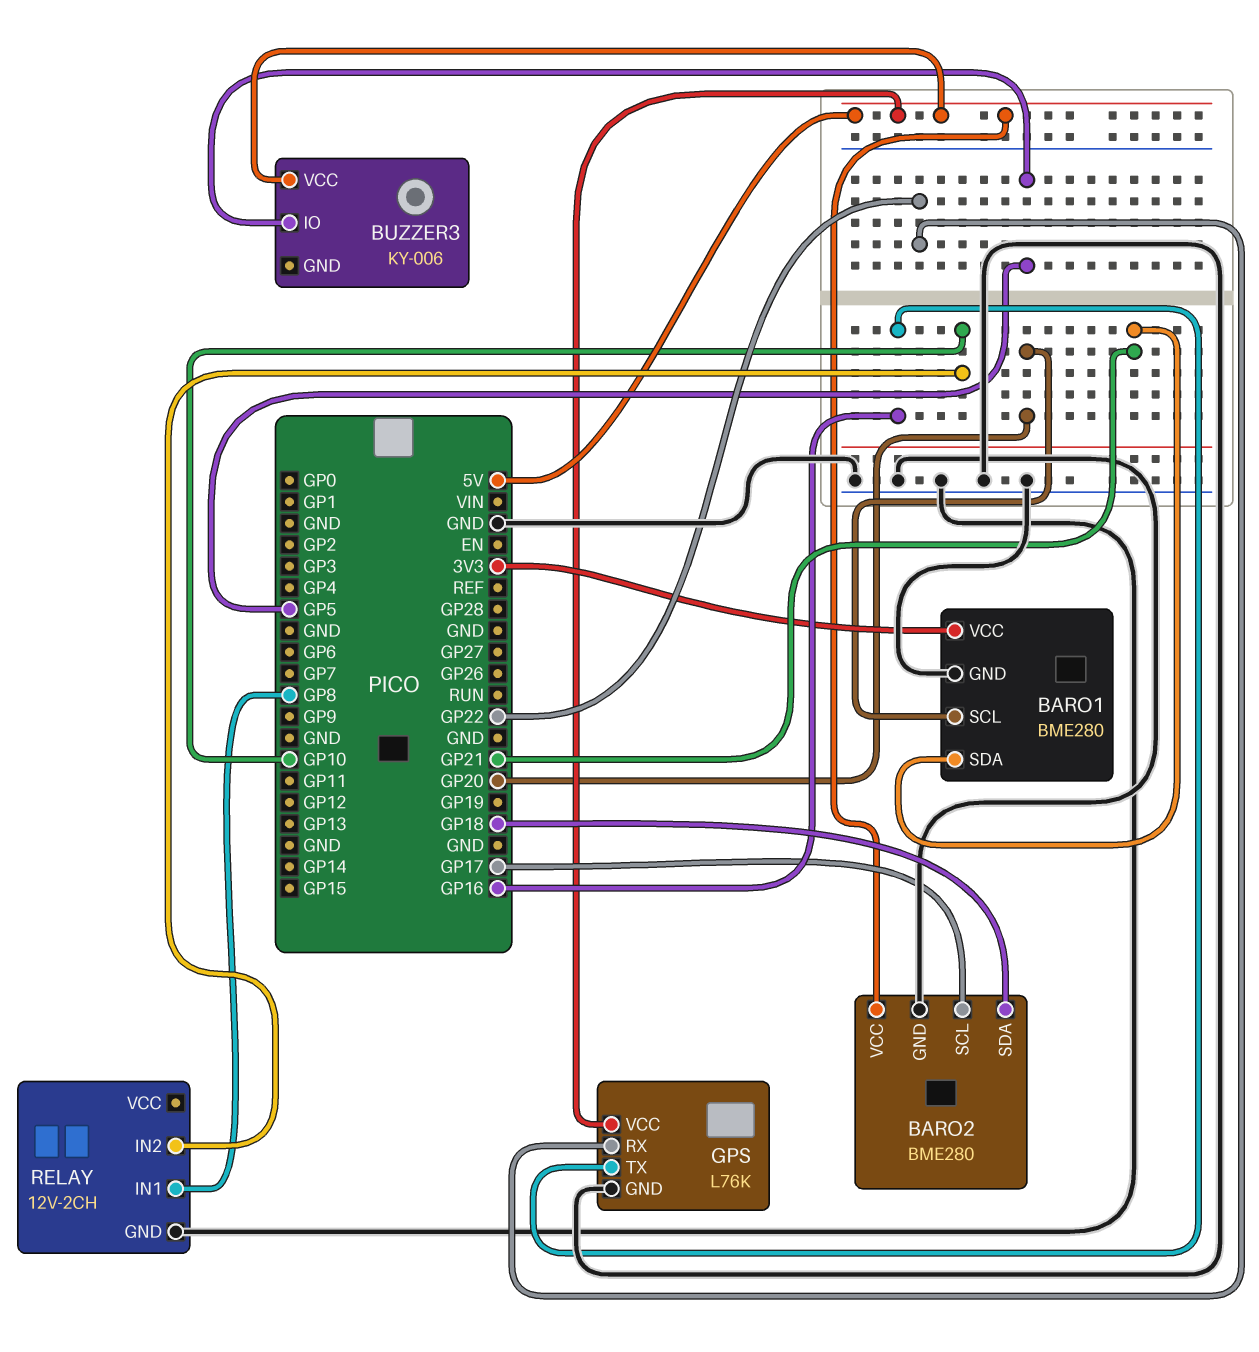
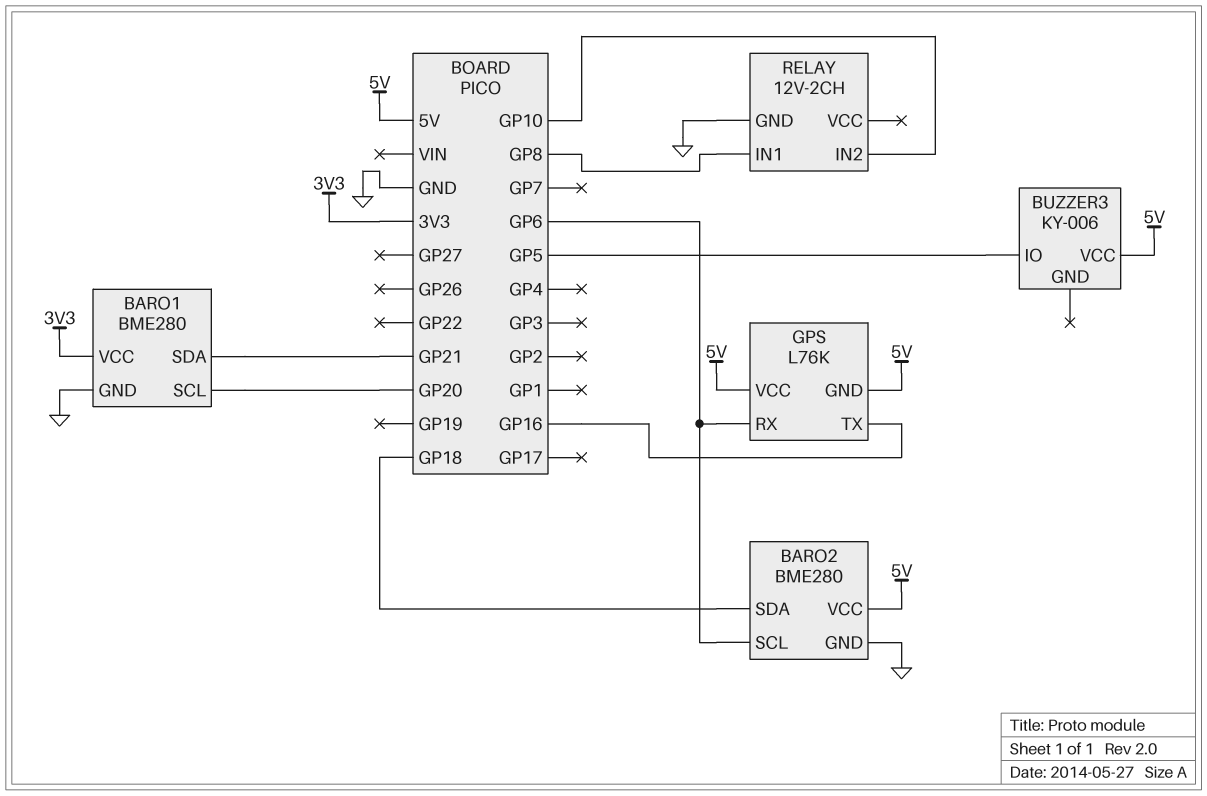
BARO2 pin SCL: GP17 -> GP6
GPS pin GND: GND -> 5V
GPS pin RX: GP22 -> GP6

